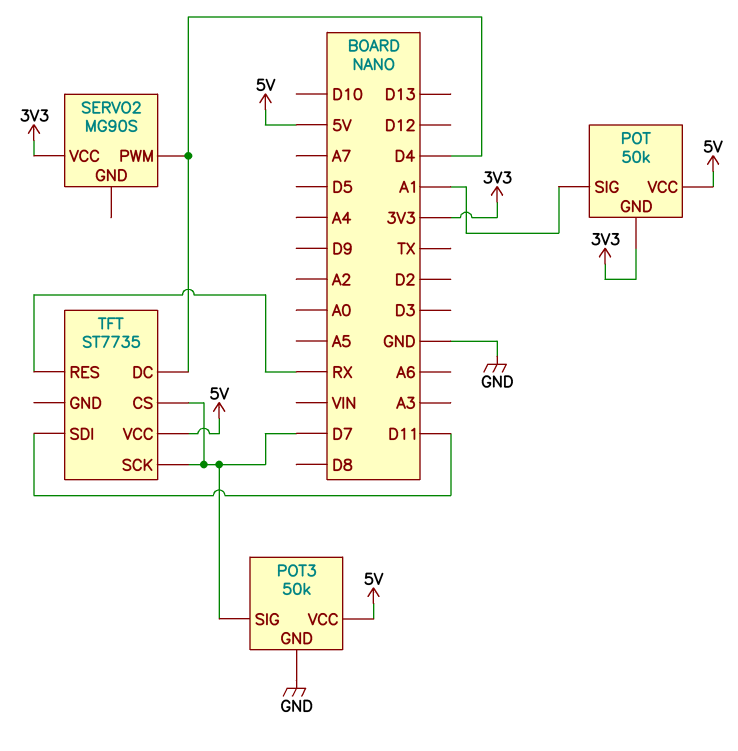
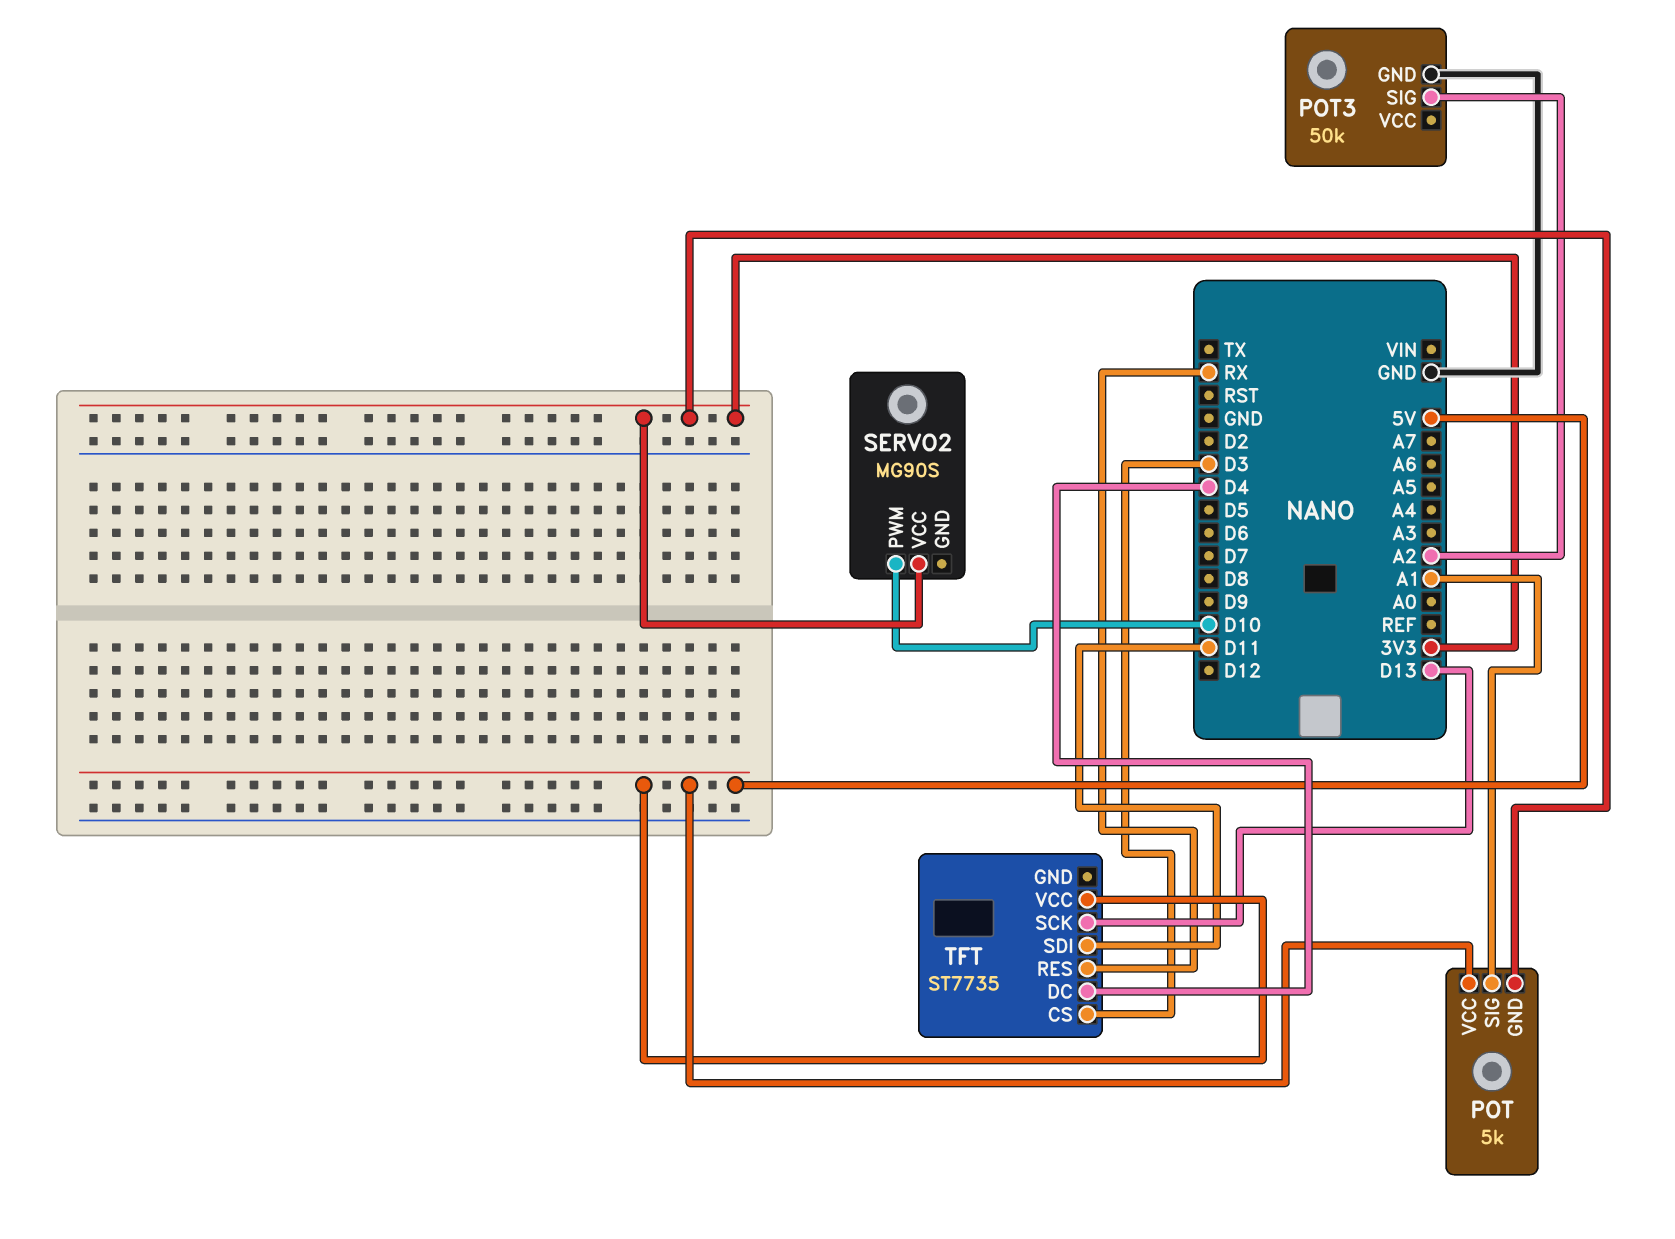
POT: 50k -> 5k
POT3 pin SIG: D7 -> A2
POT3 pin VCC: 5V -> none
SERVO2 pin PWM: D4 -> D10
TFT pin CS: D7 -> D3
TFT pin SCK: D7 -> D13

